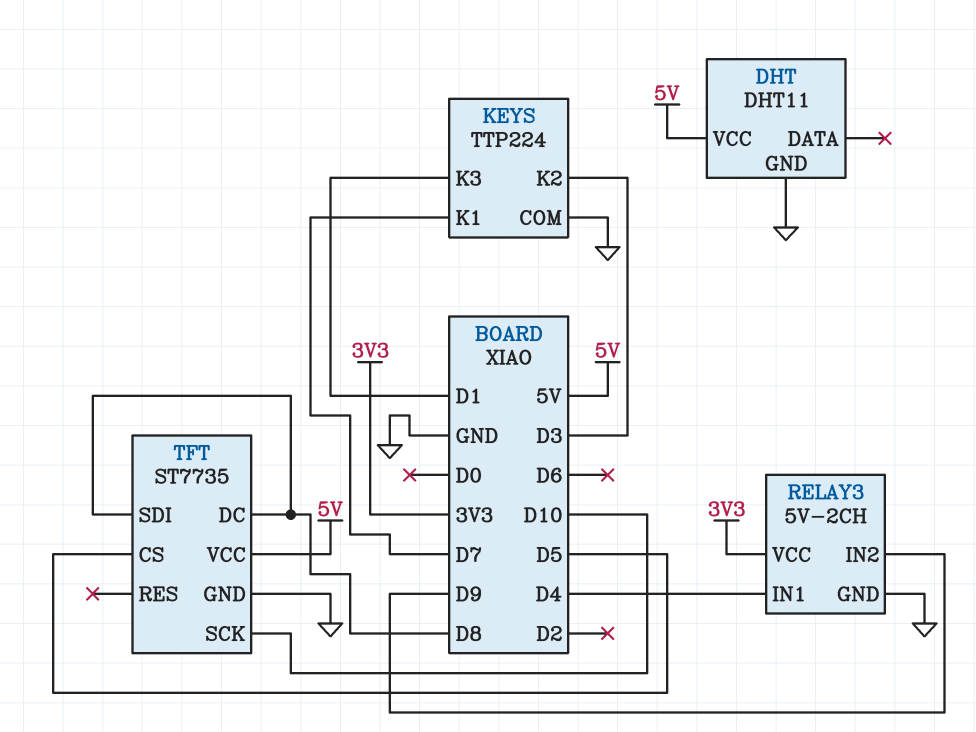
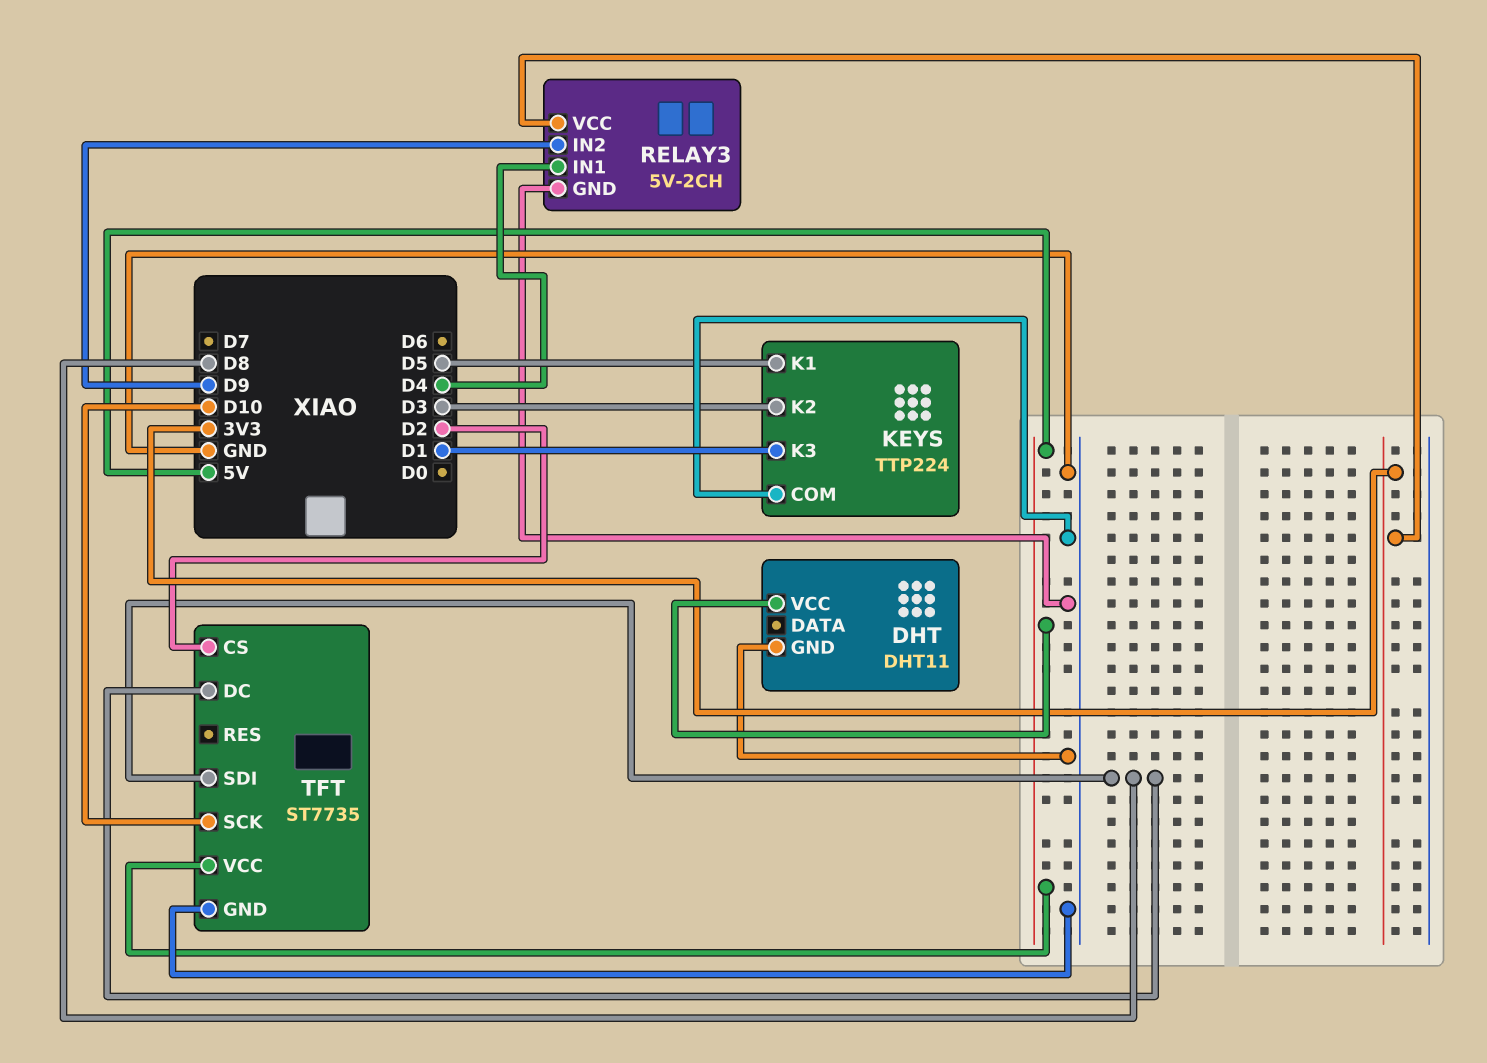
KEYS pin K1: D7 -> D5
TFT pin CS: D5 -> D2

